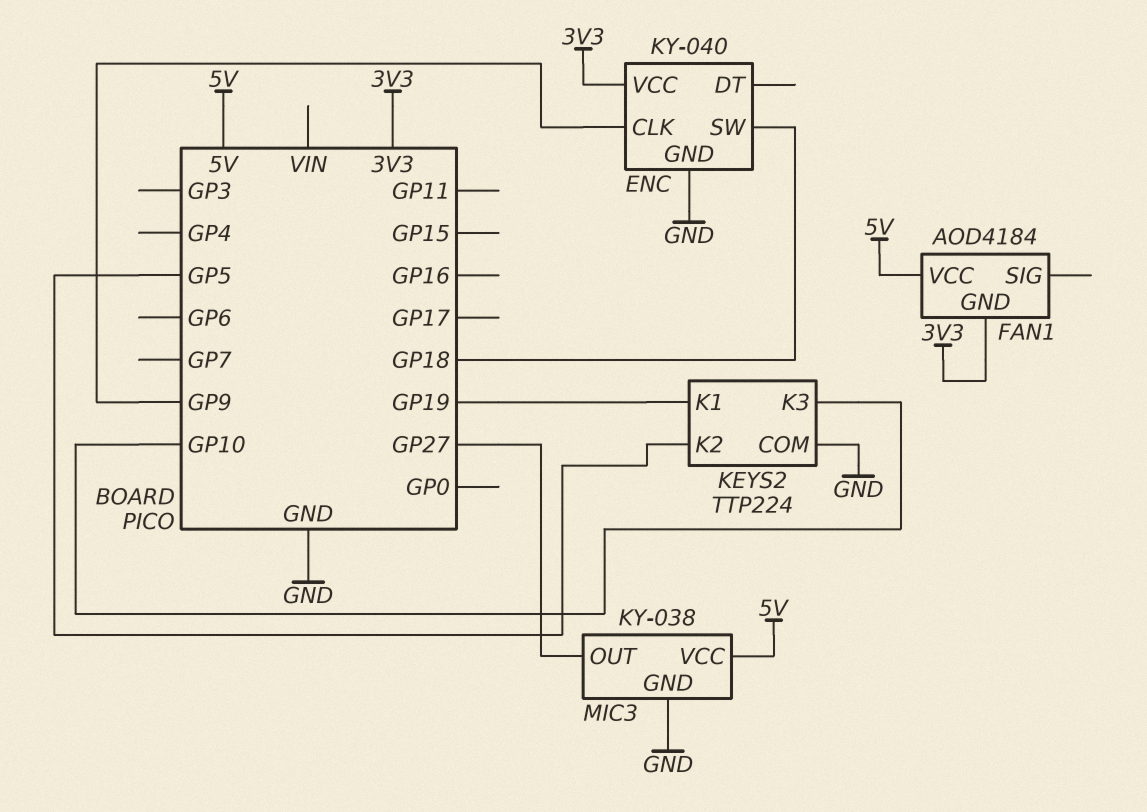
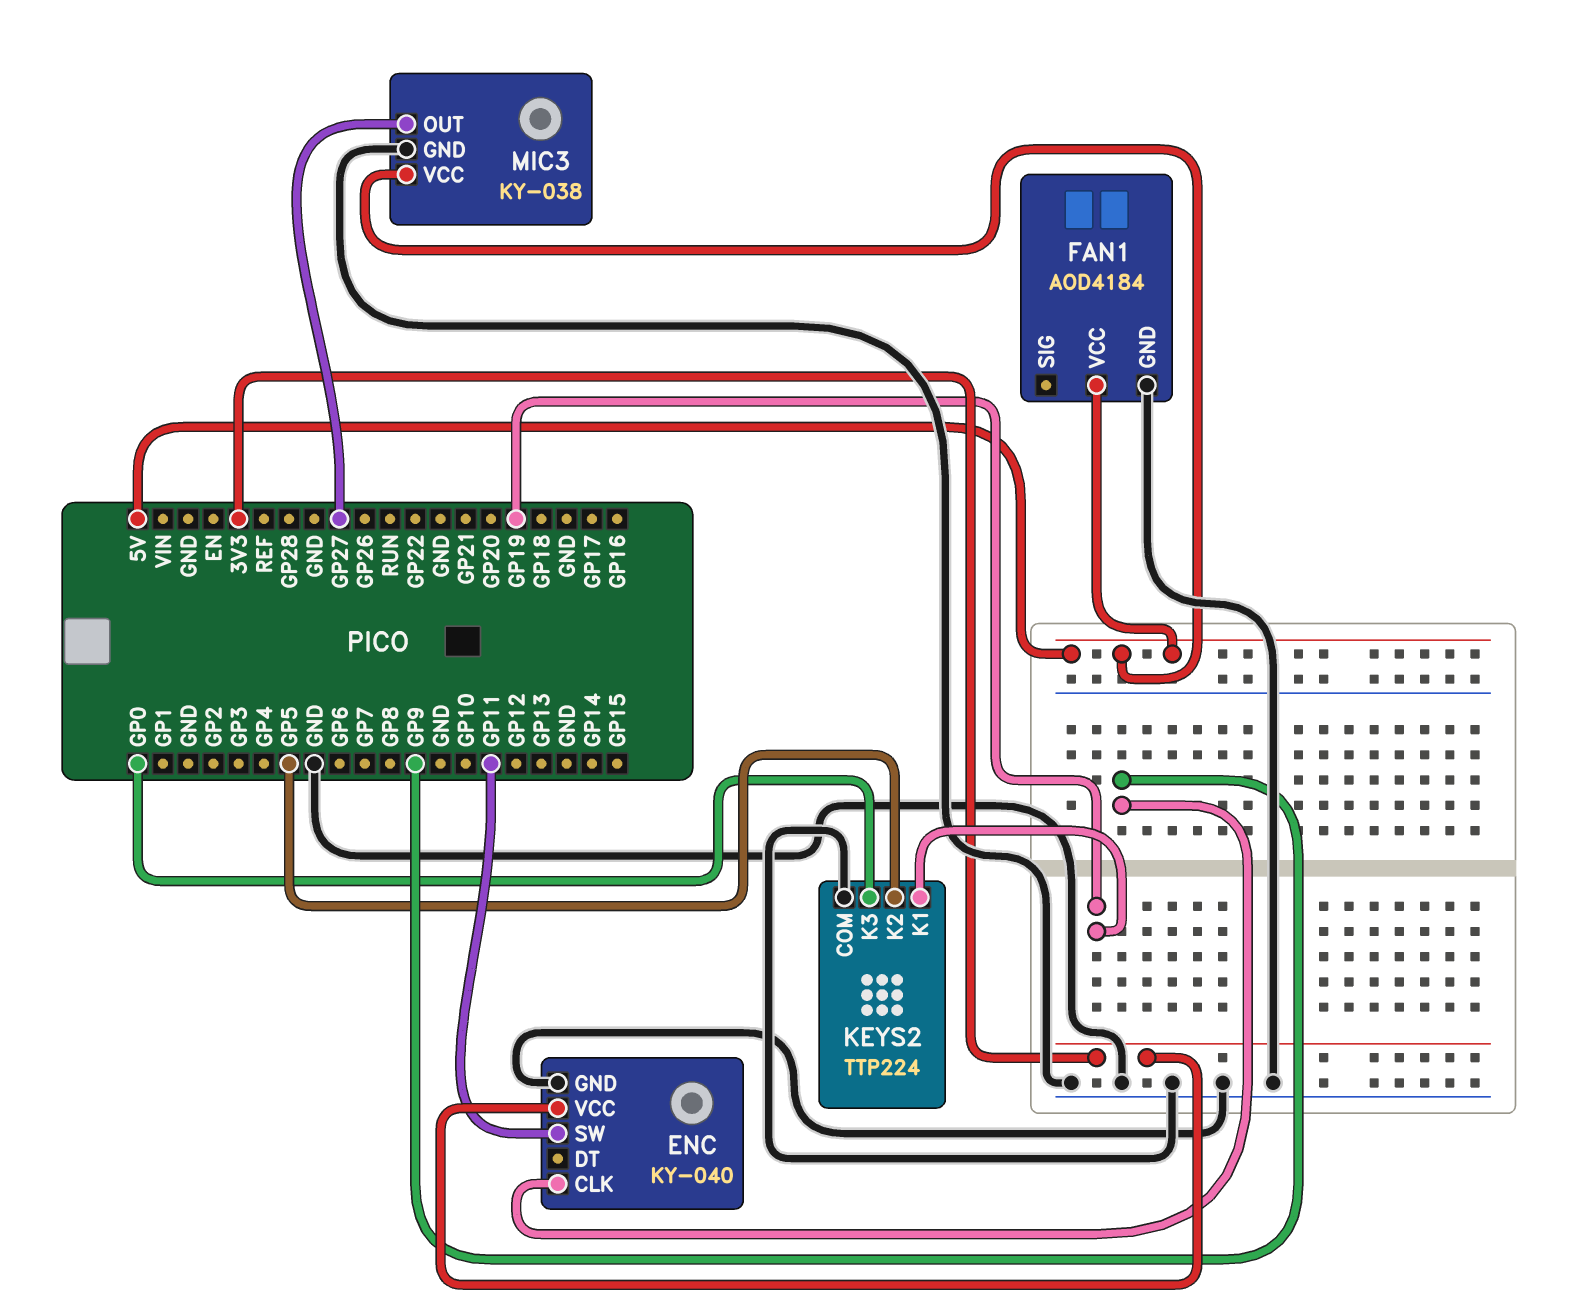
ENC pin SW: GP18 -> GP11
FAN1 pin GND: 3V3 -> GND
KEYS2 pin K3: GP10 -> GP0

